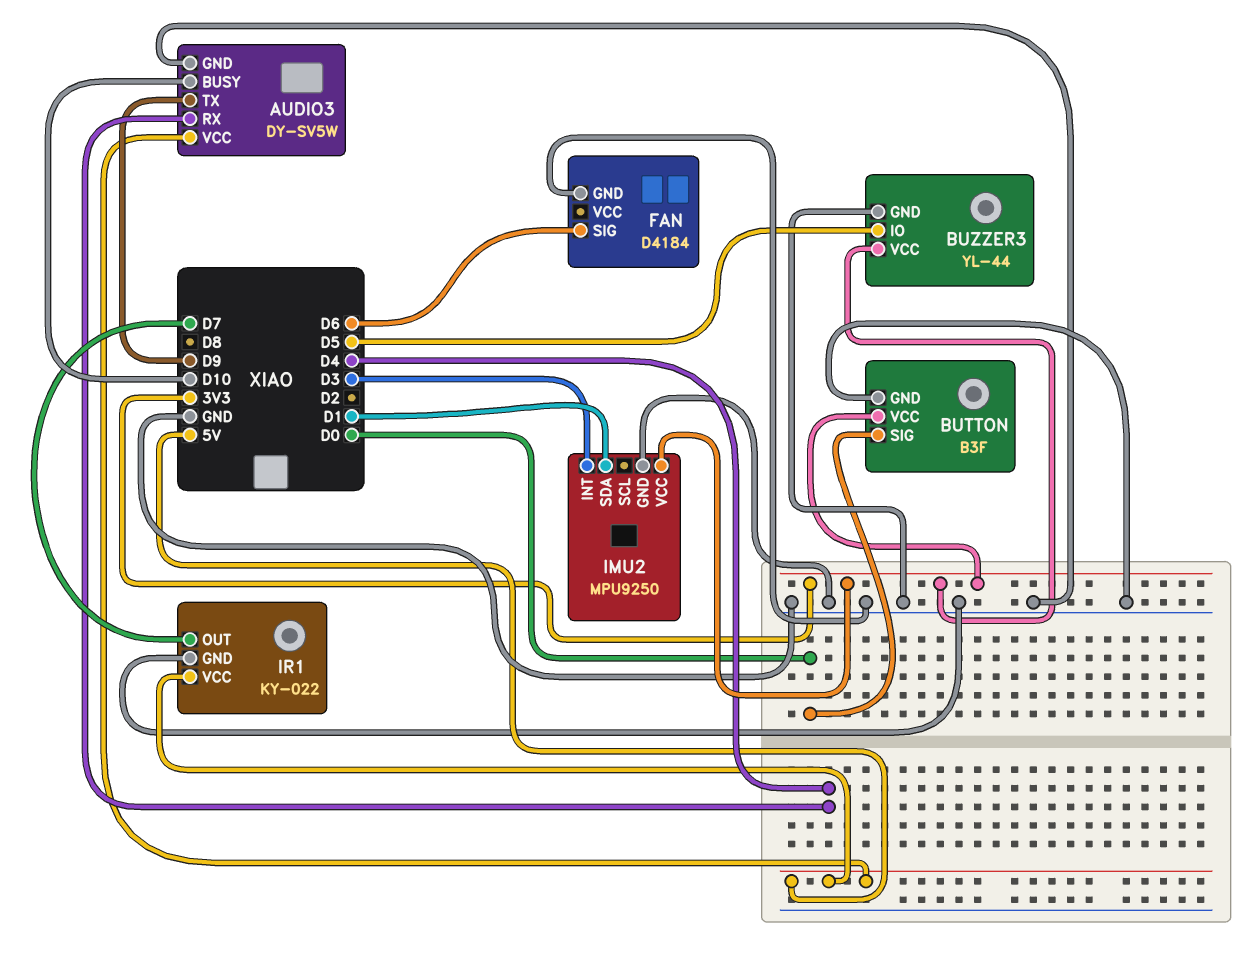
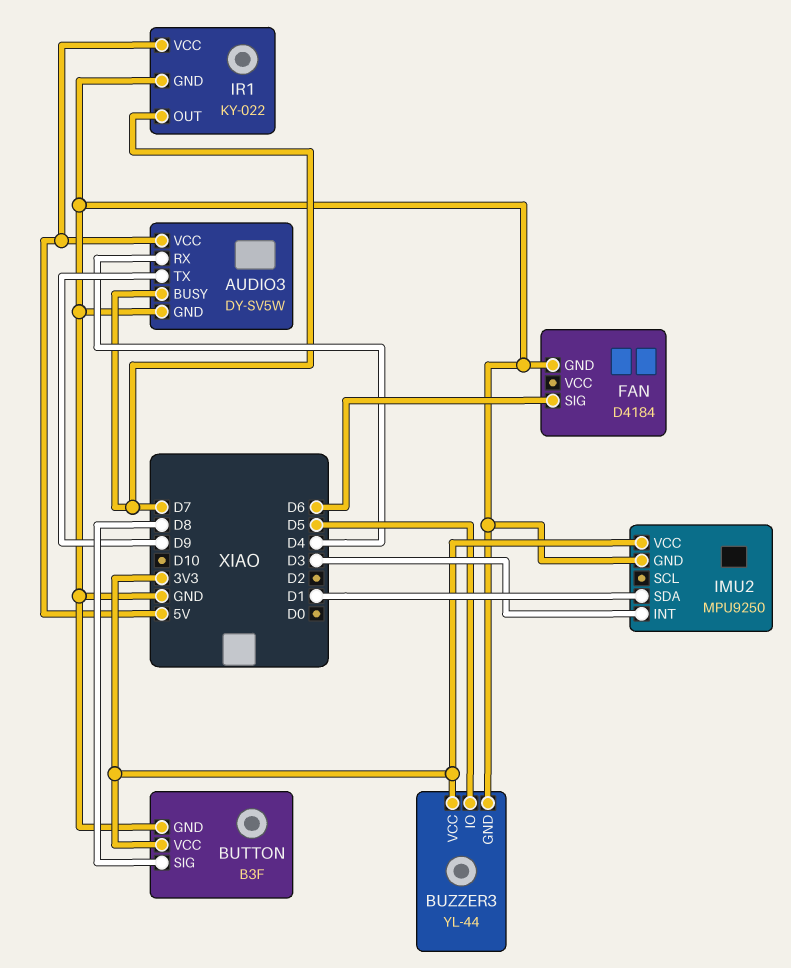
AUDIO3 pin BUSY: D10 -> D7
BUTTON pin SIG: D0 -> D8

